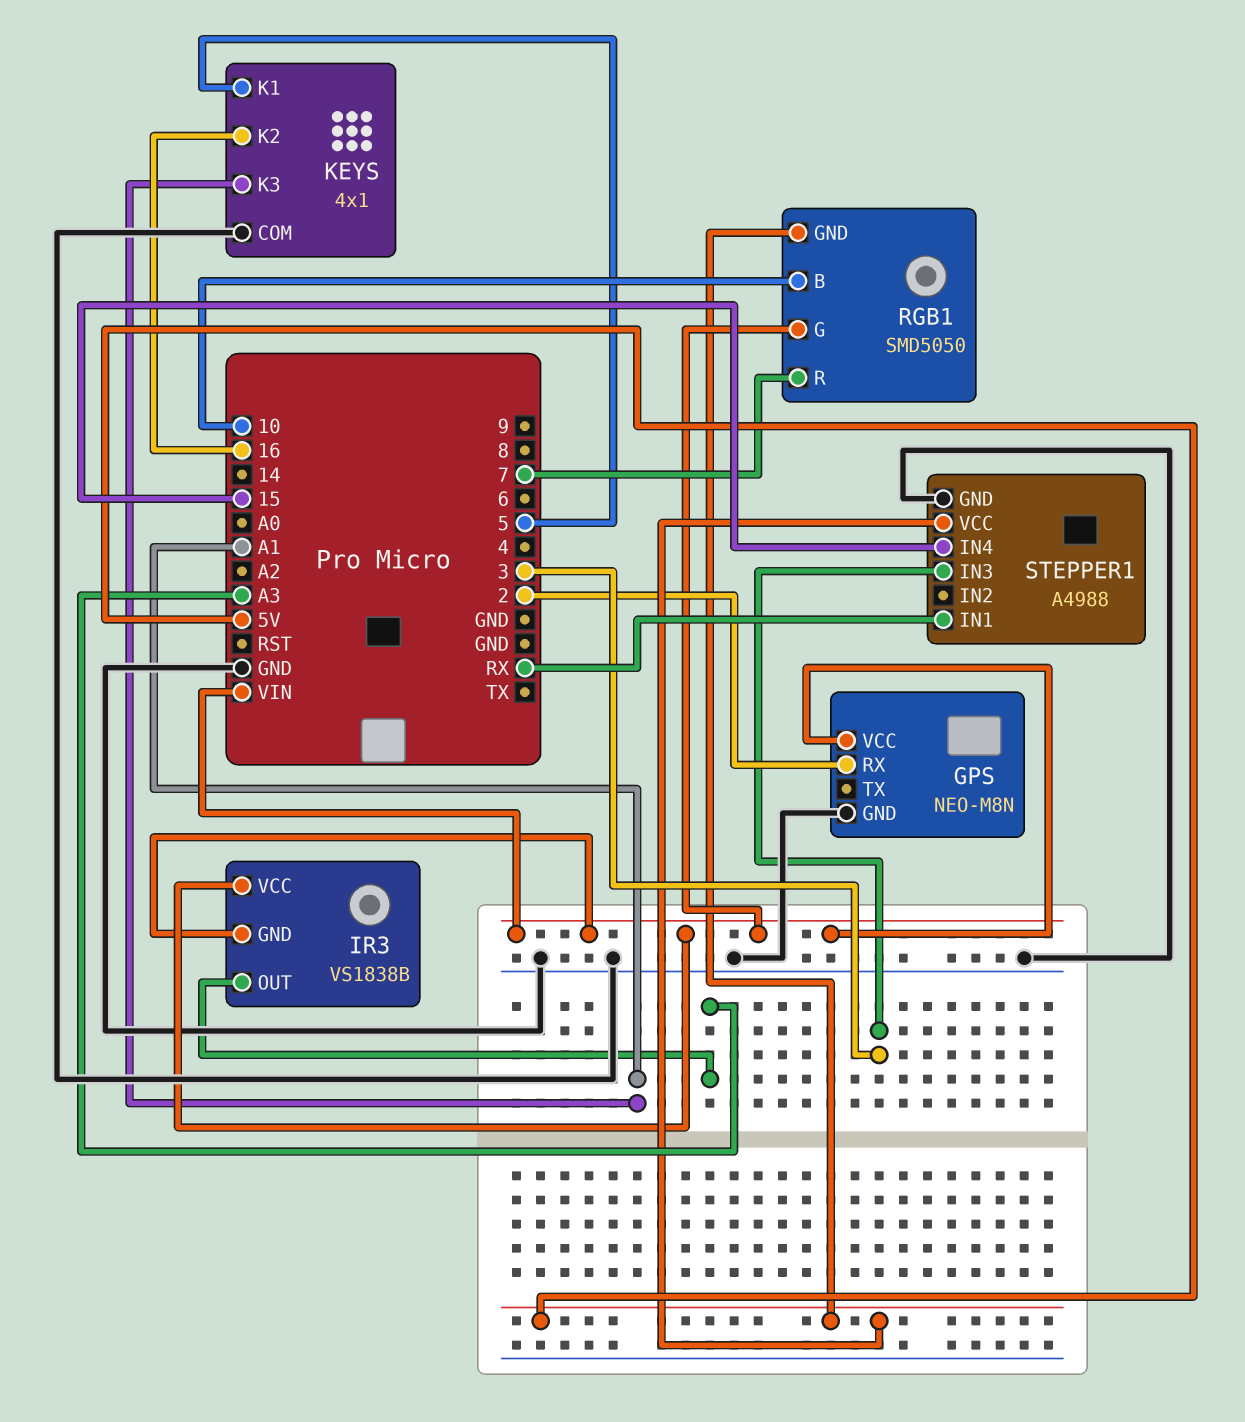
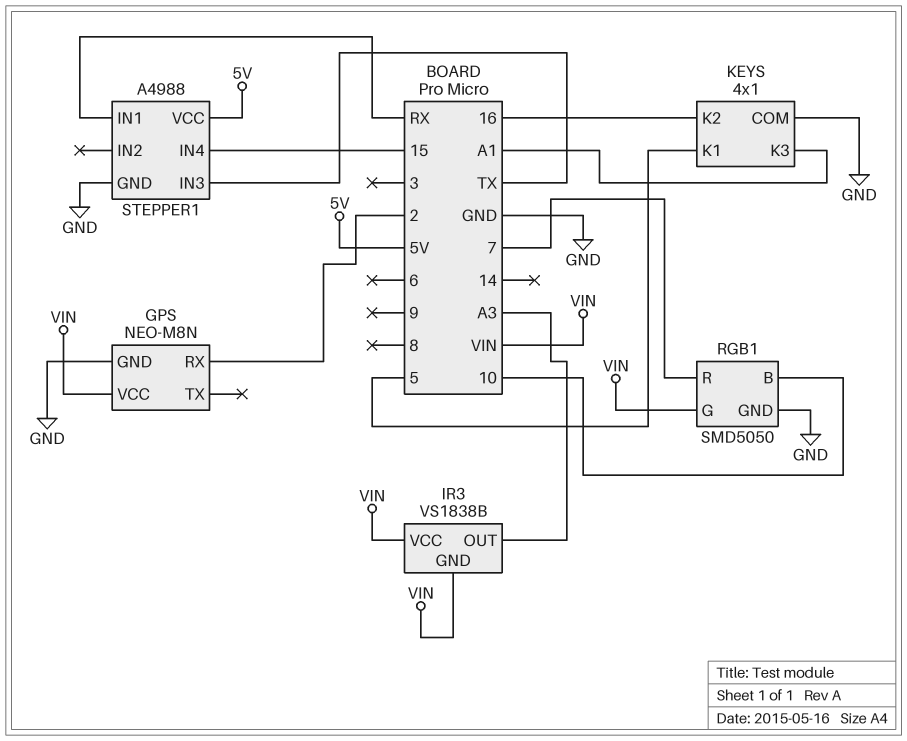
RGB1 pin GND: 5V -> GND
STEPPER1 pin IN3: 3 -> TX

